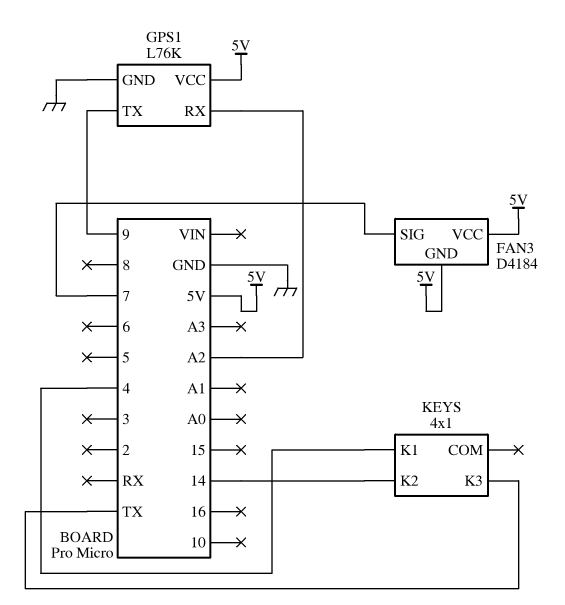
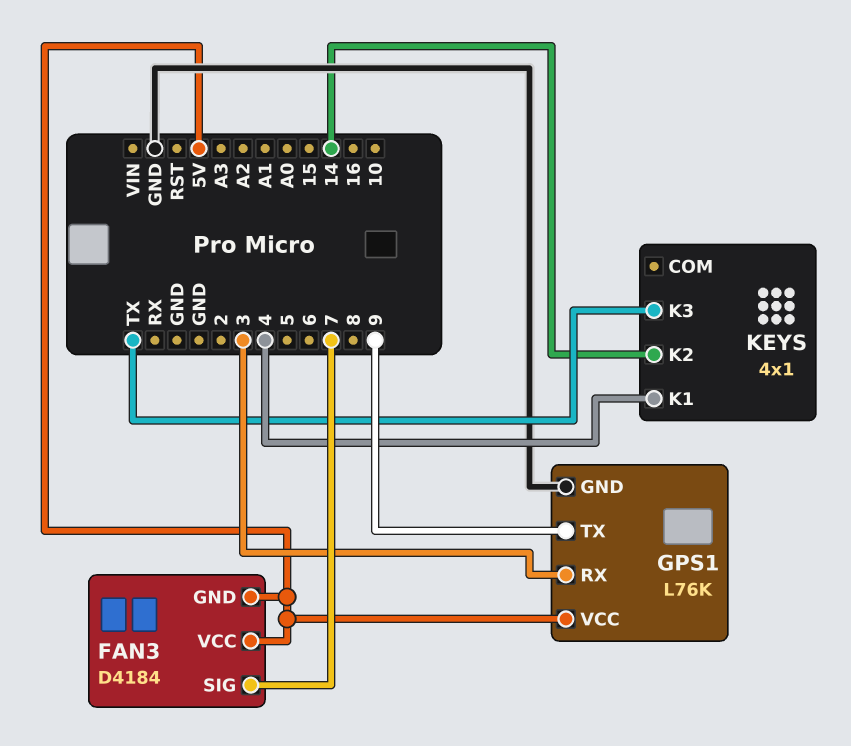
GPS1 pin RX: A2 -> 3

